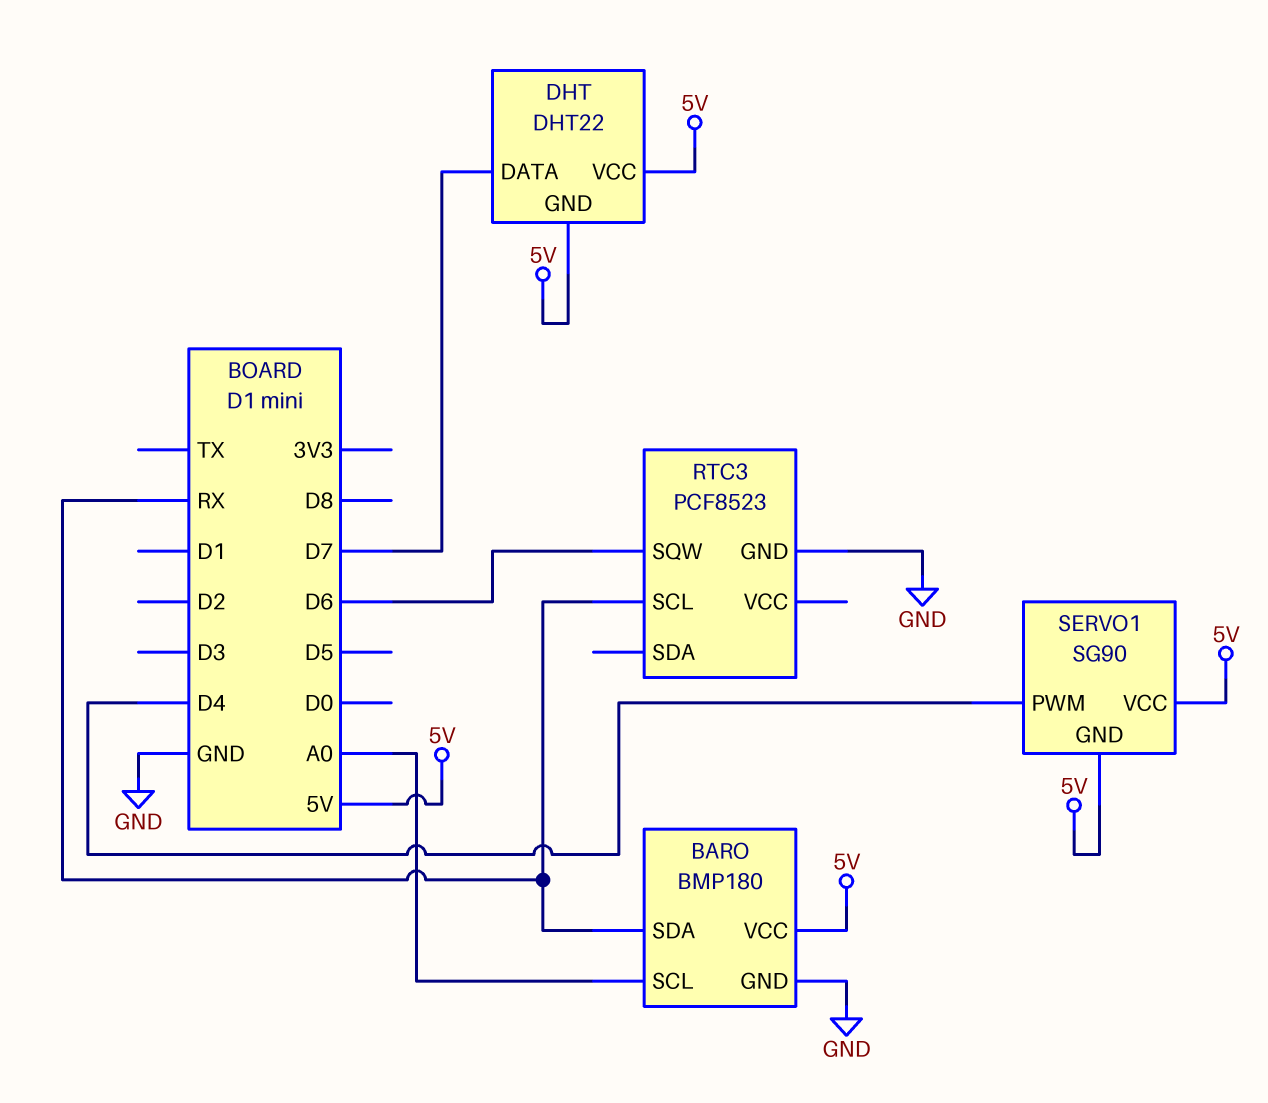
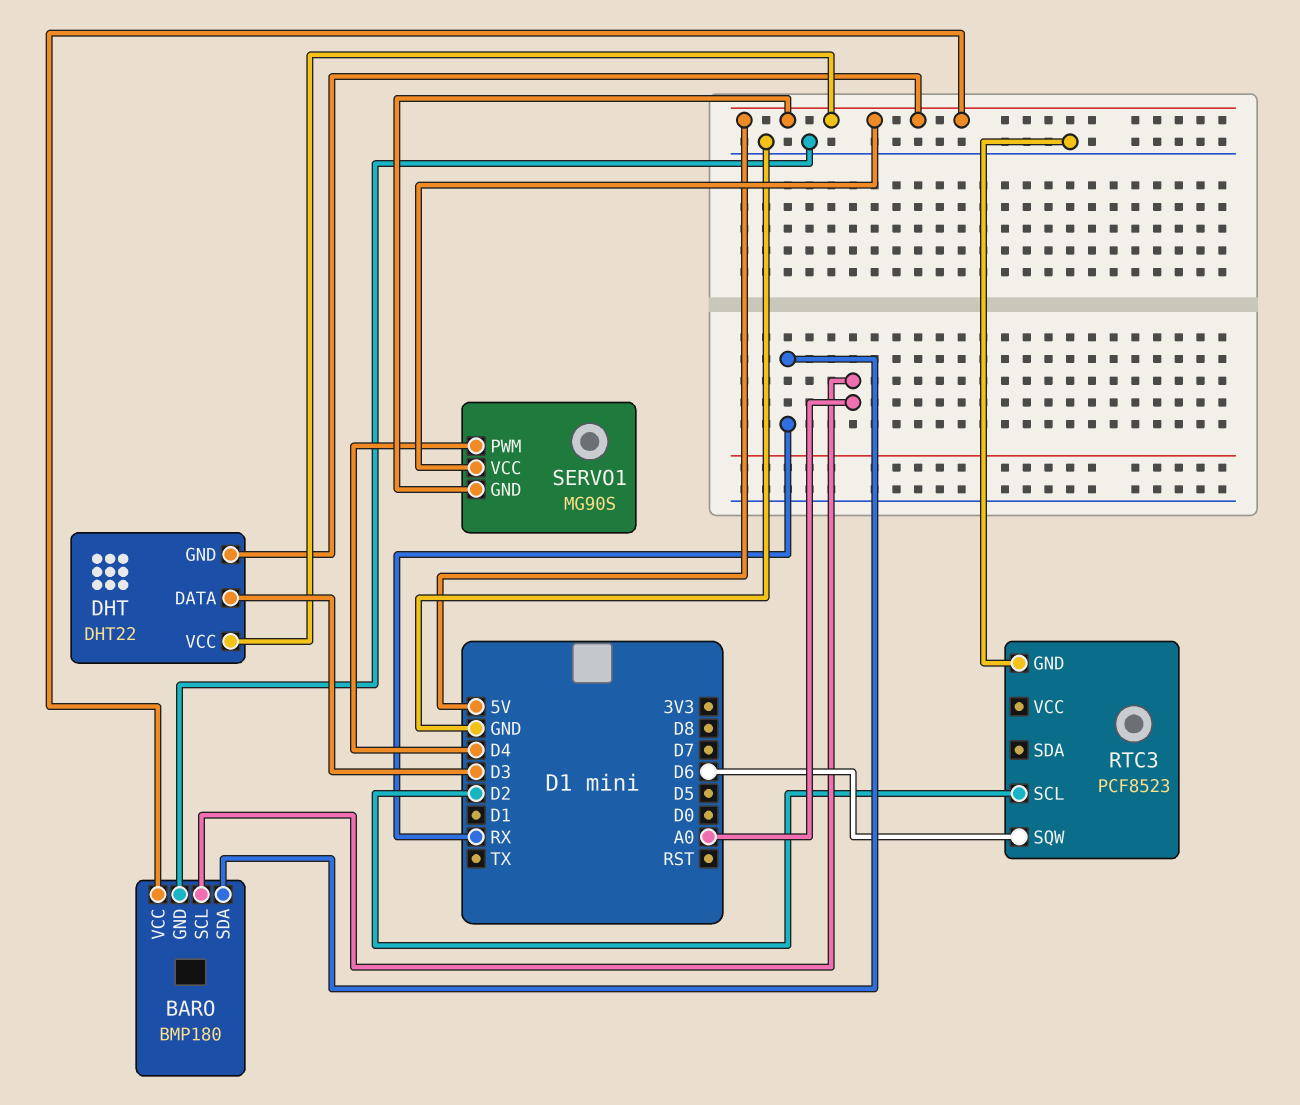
DHT pin DATA: D7 -> D3
RTC3 pin SCL: RX -> D2
SERVO1: SG90 -> MG90S

